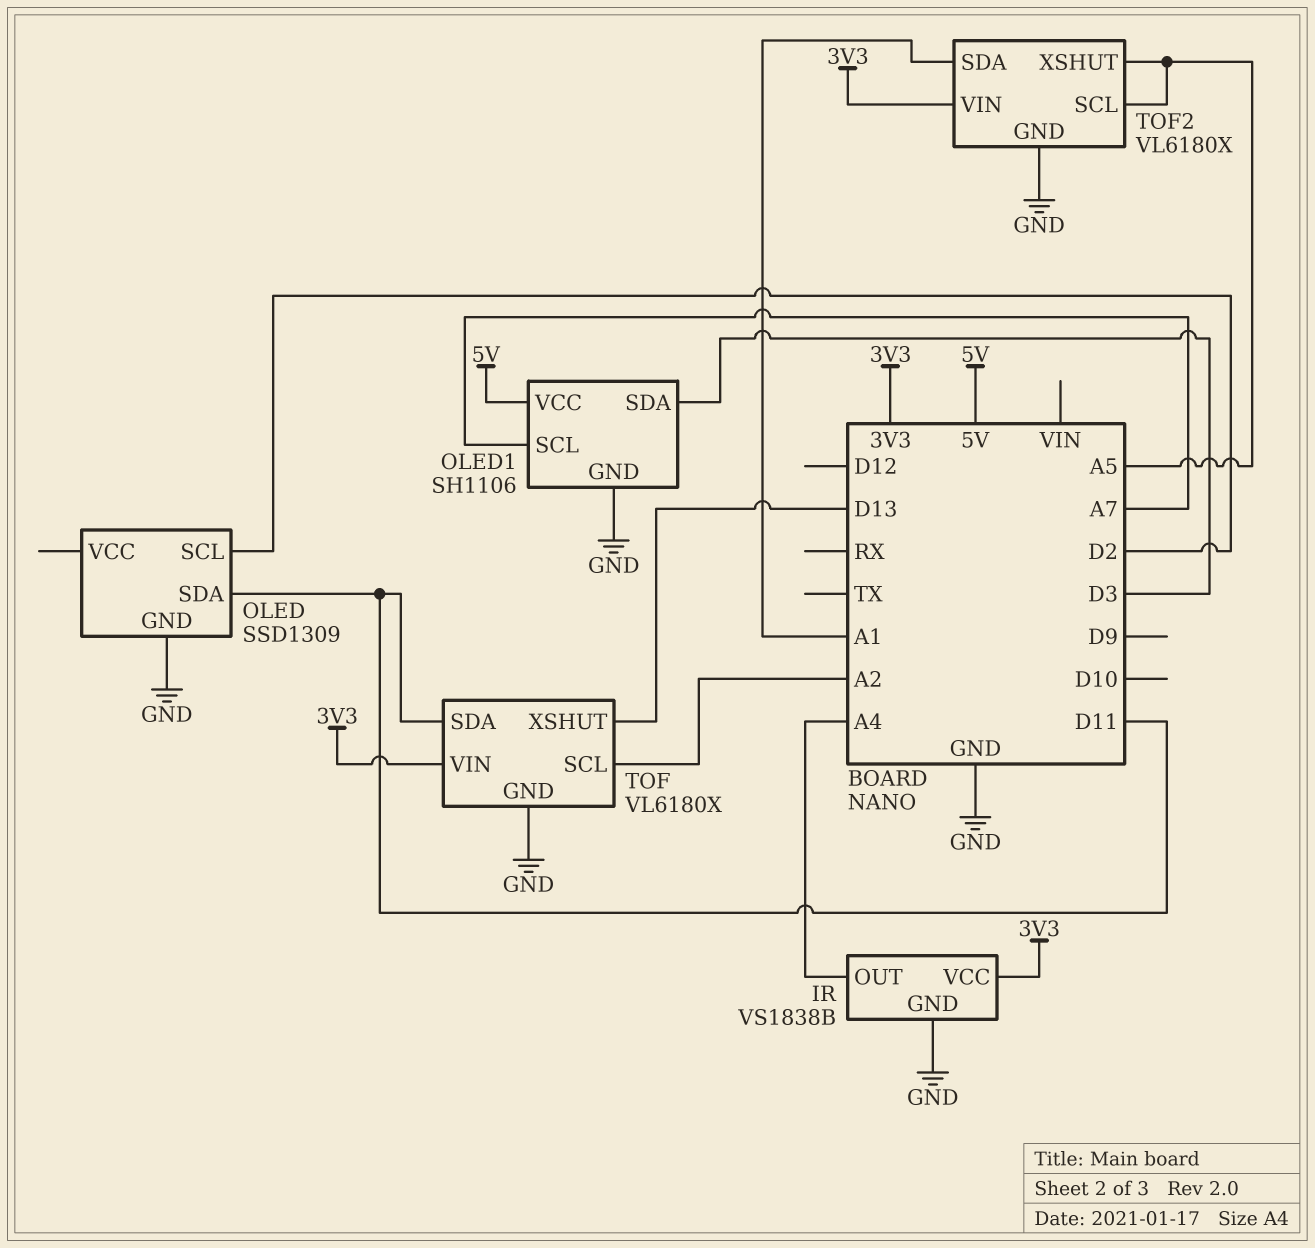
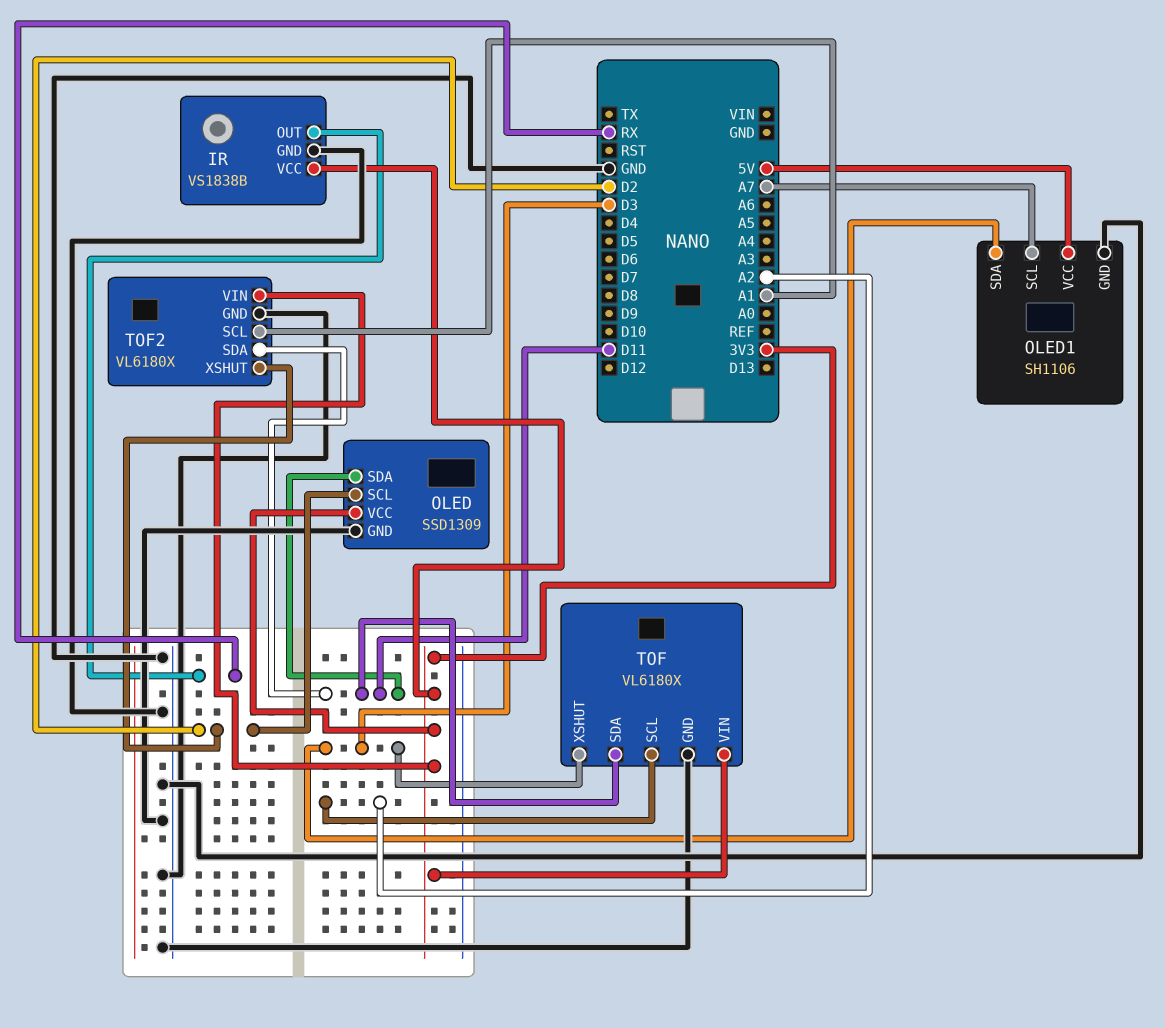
IR pin OUT: A4 -> RX
OLED pin VCC: none -> 3V3
TOF pin XSHUT: D13 -> D3
TOF2 pin SCL: A5 -> A1
TOF2 pin SDA: A1 -> D11
TOF2 pin XSHUT: A5 -> D2

